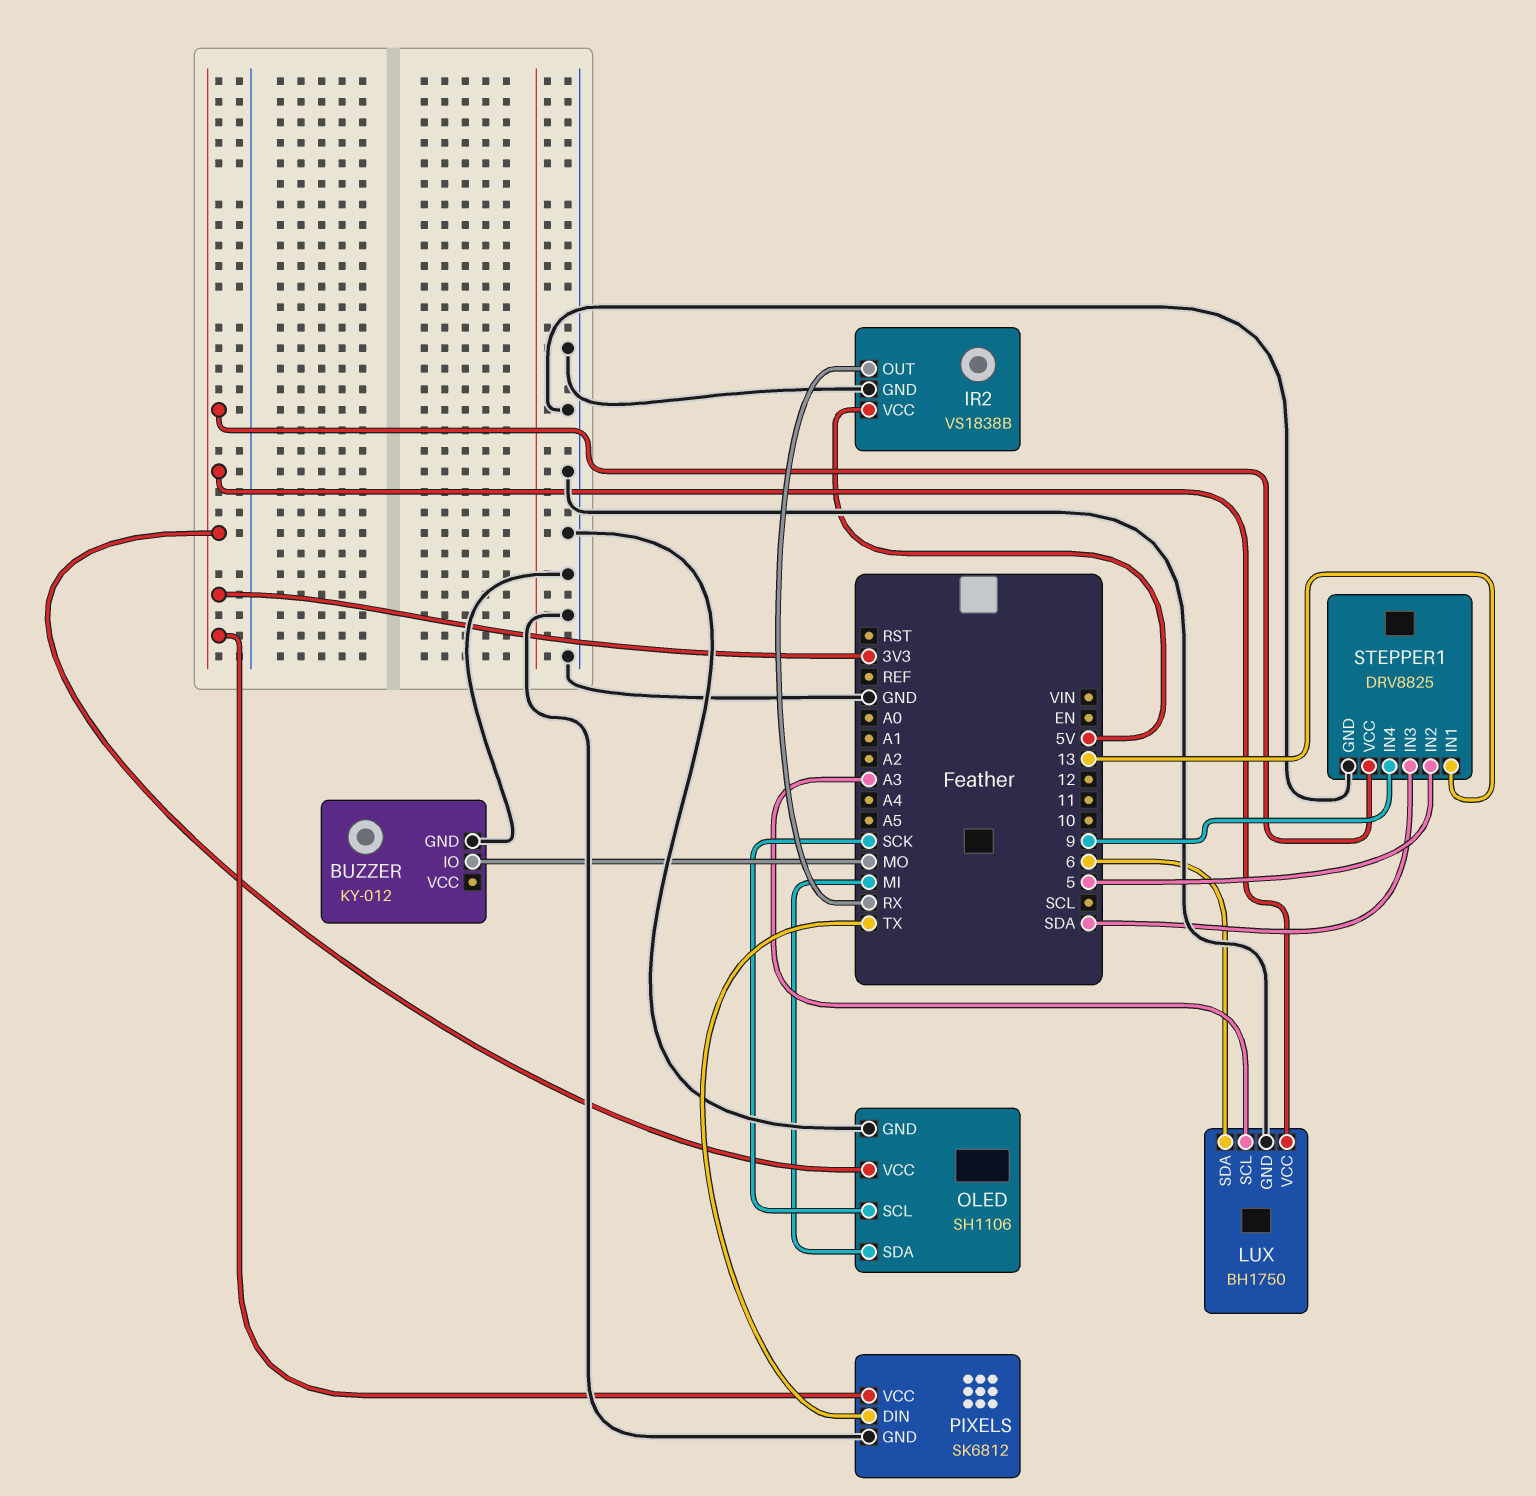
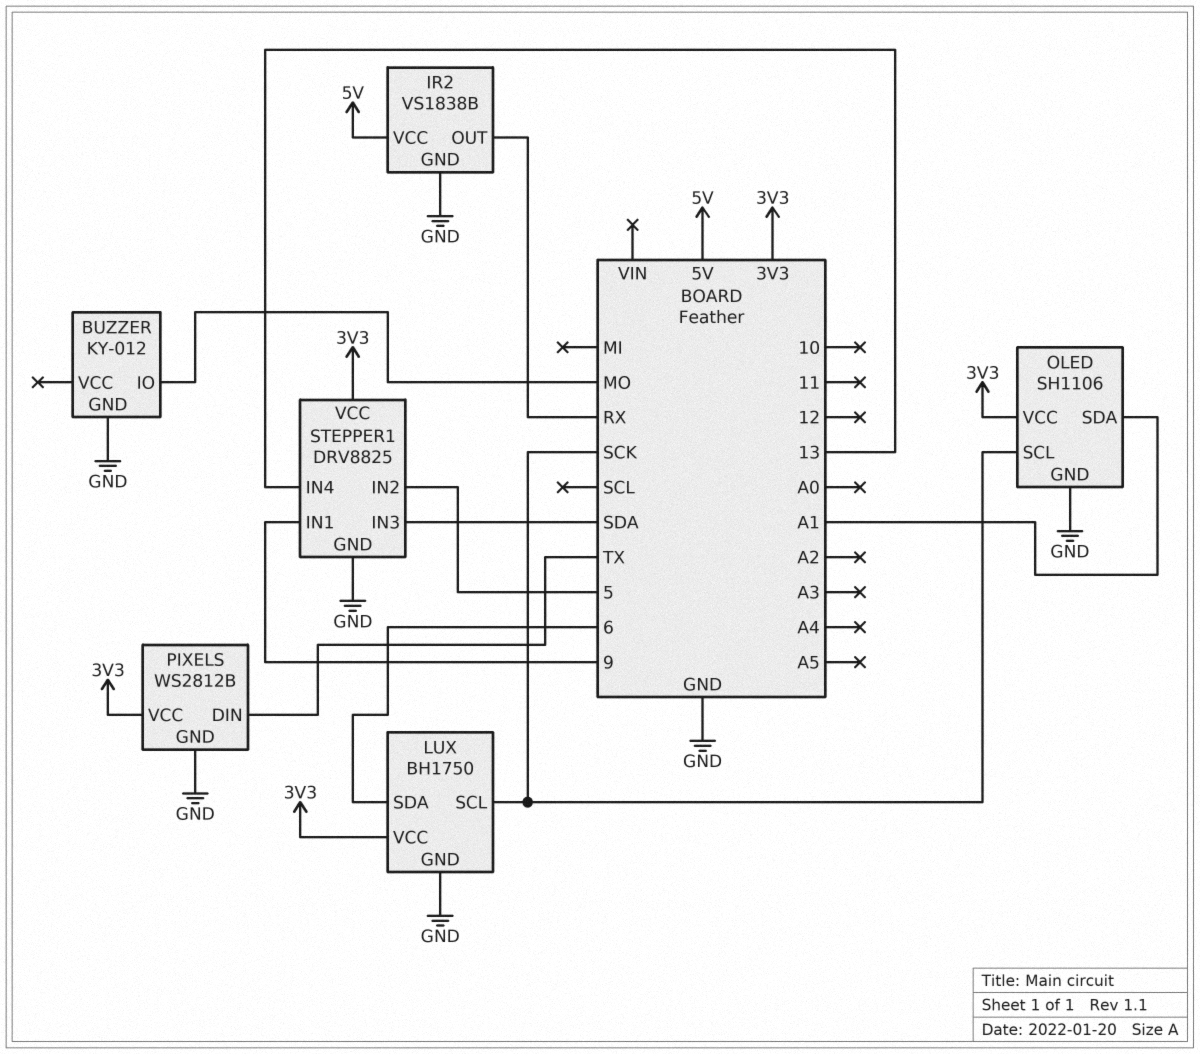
LUX pin SCL: A3 -> SCK
OLED pin SDA: MI -> A1
PIXELS: SK6812 -> WS2812B
STEPPER1 pin IN1: 13 -> 9
STEPPER1 pin IN4: 9 -> 13

